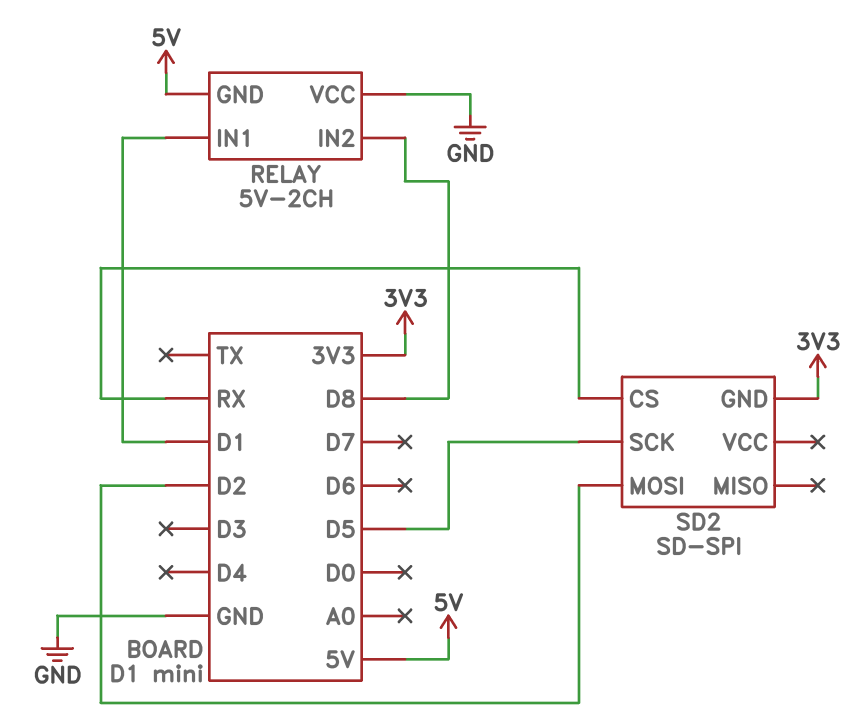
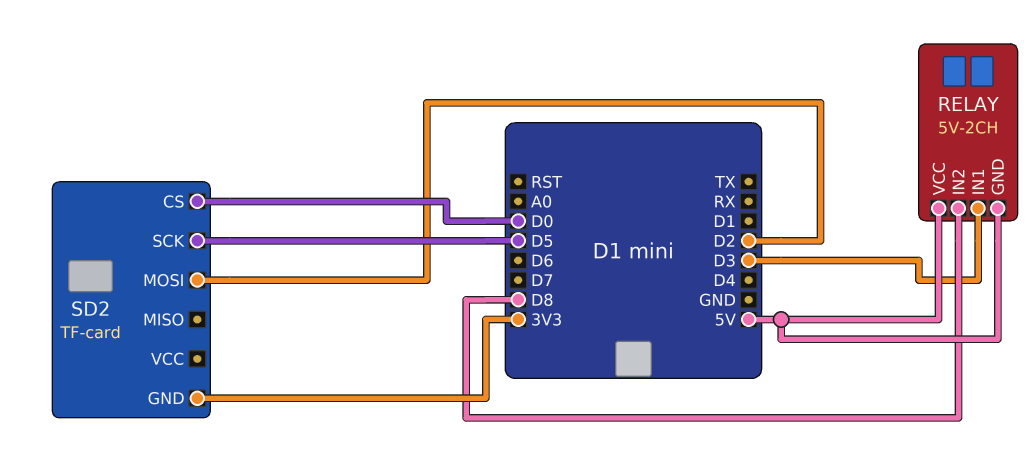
RELAY pin IN1: D1 -> D3
RELAY pin VCC: GND -> 5V
SD2: SD-SPI -> TF-card
SD2 pin CS: RX -> D0

